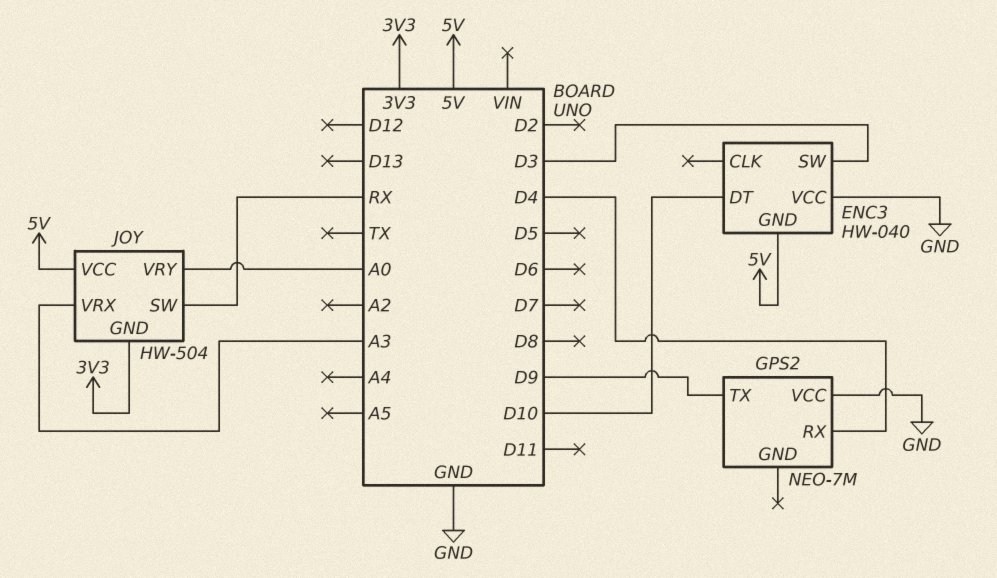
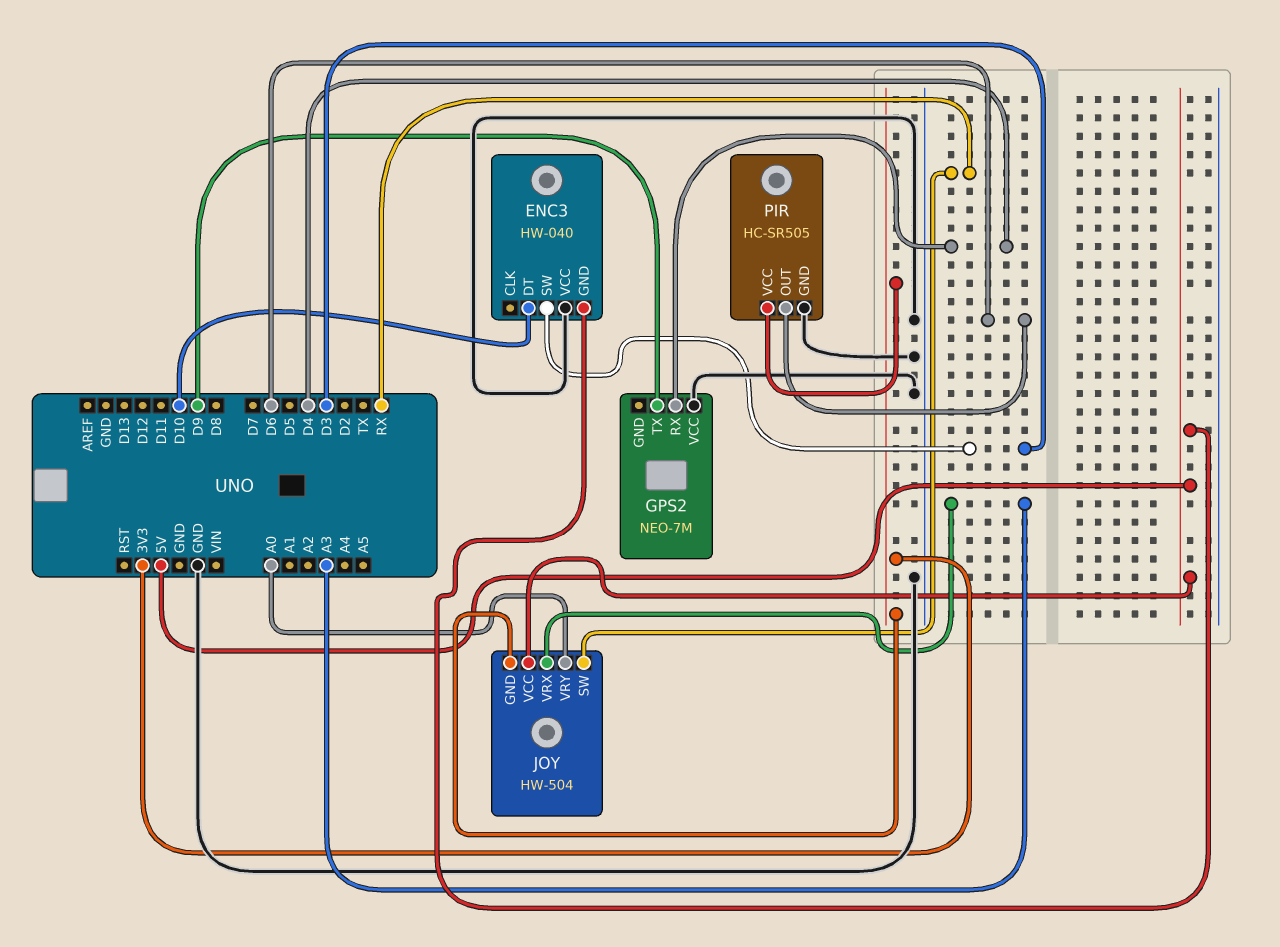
PIR: none -> HC-SR505
PIR pin GND: none -> GND
PIR pin OUT: none -> D6
PIR pin VCC: none -> 3V3

